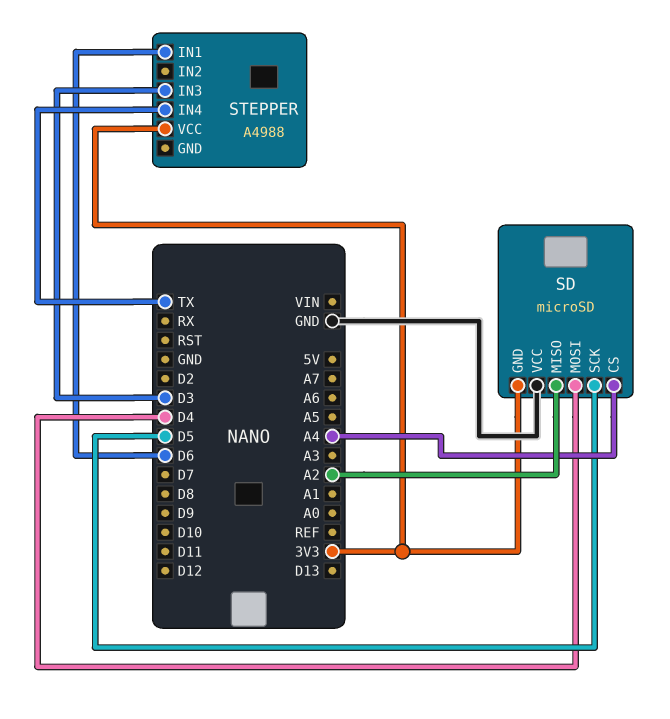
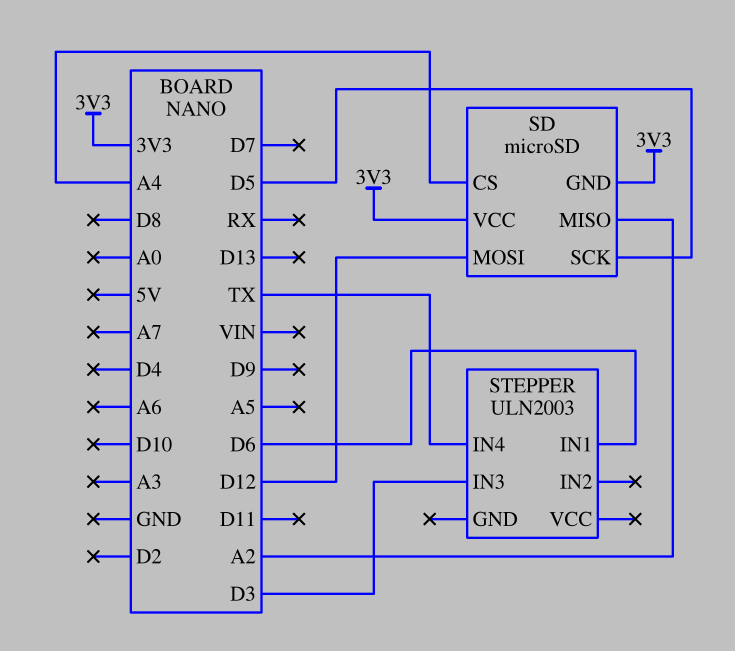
SD pin MOSI: D4 -> D12
SD pin VCC: GND -> 3V3
STEPPER: A4988 -> ULN2003
STEPPER pin VCC: 3V3 -> none

